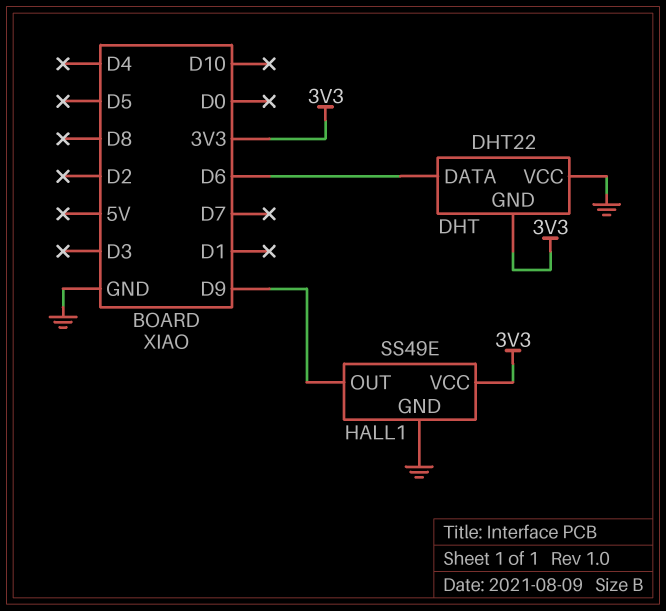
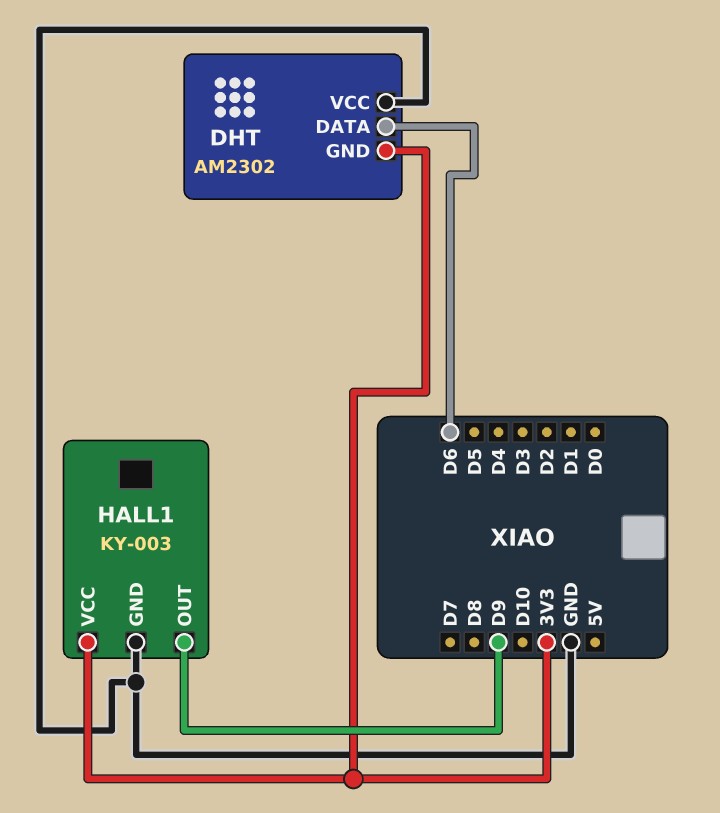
DHT: DHT22 -> AM2302
HALL1: SS49E -> KY-003

